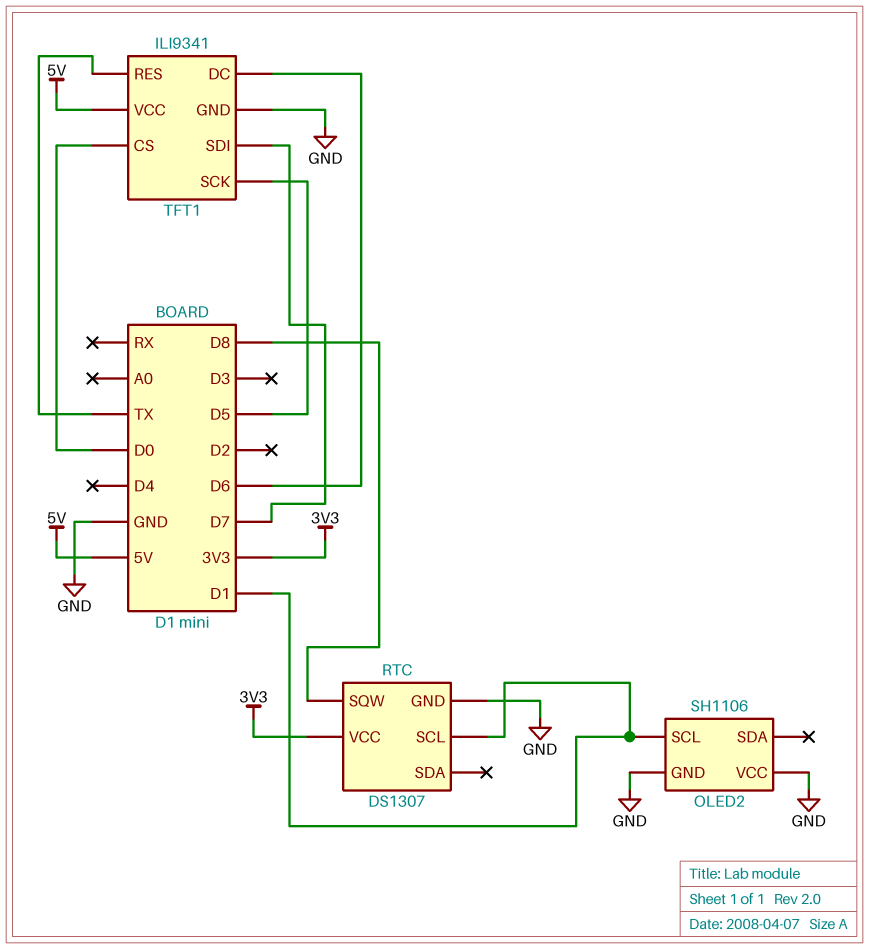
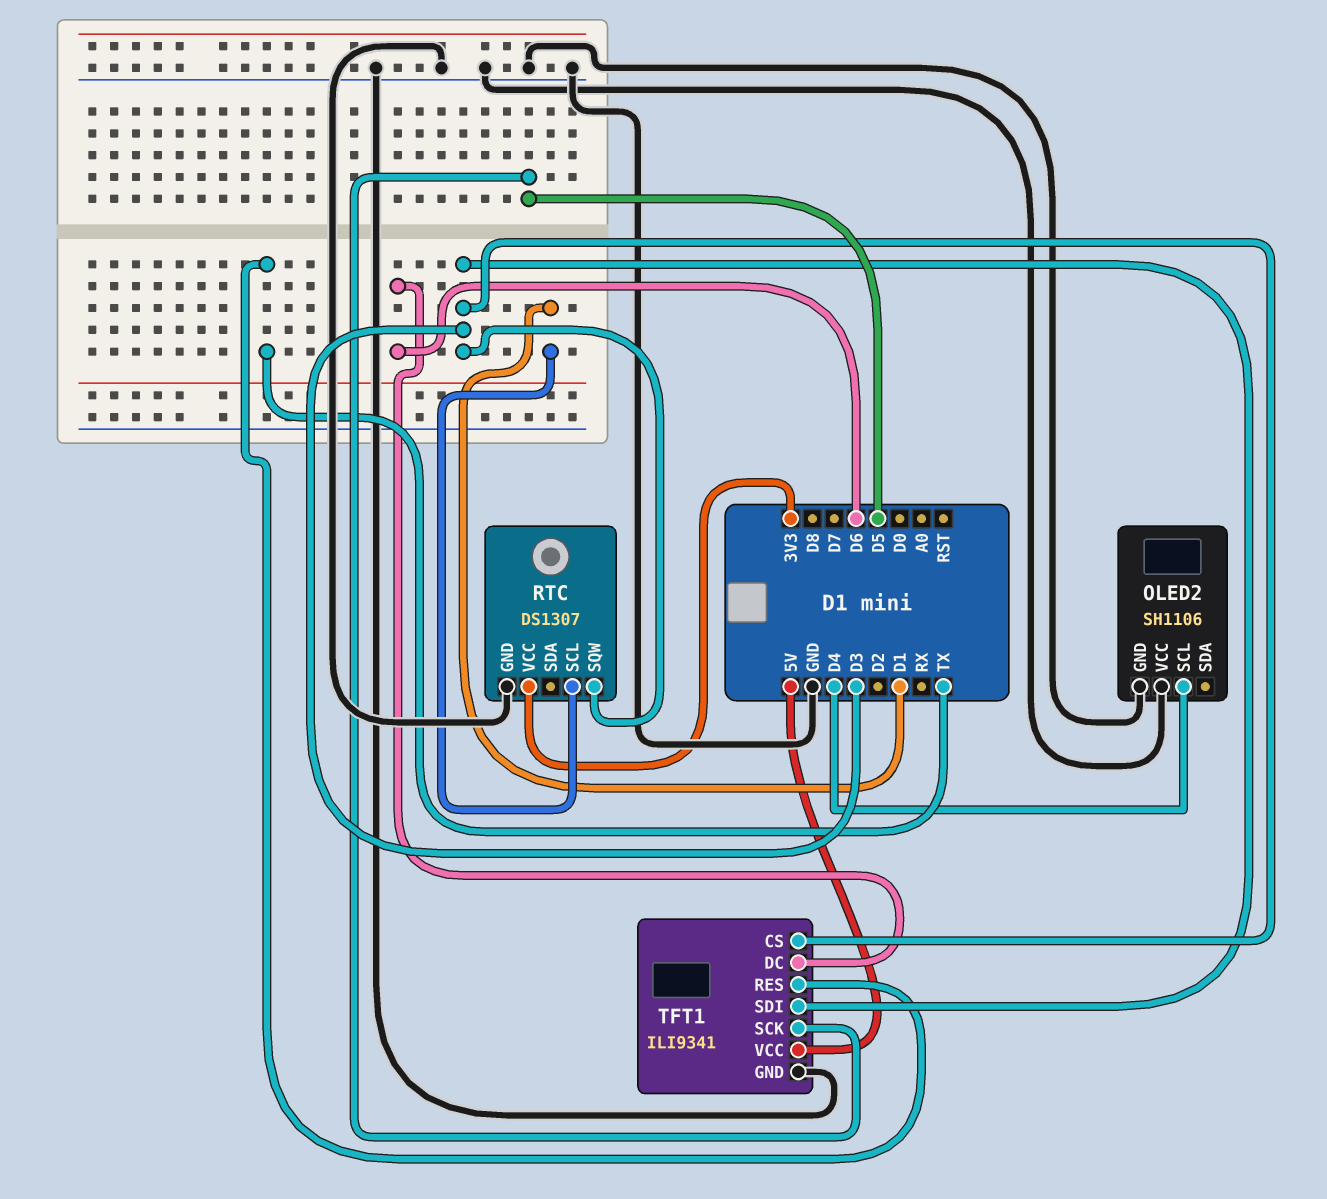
OLED2 pin SCL: D1 -> D4
RTC pin SQW: D8 -> D3
TFT1 pin CS: D0 -> D3
TFT1 pin SDI: D7 -> D3

